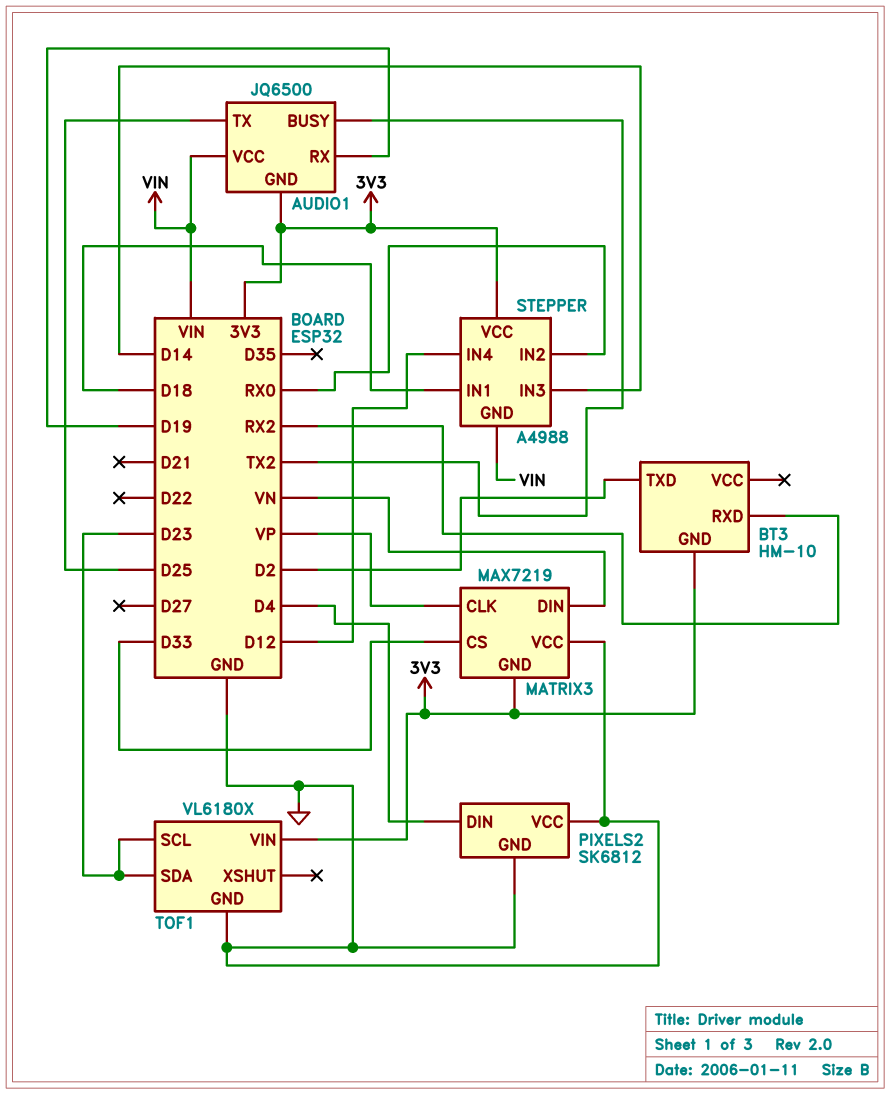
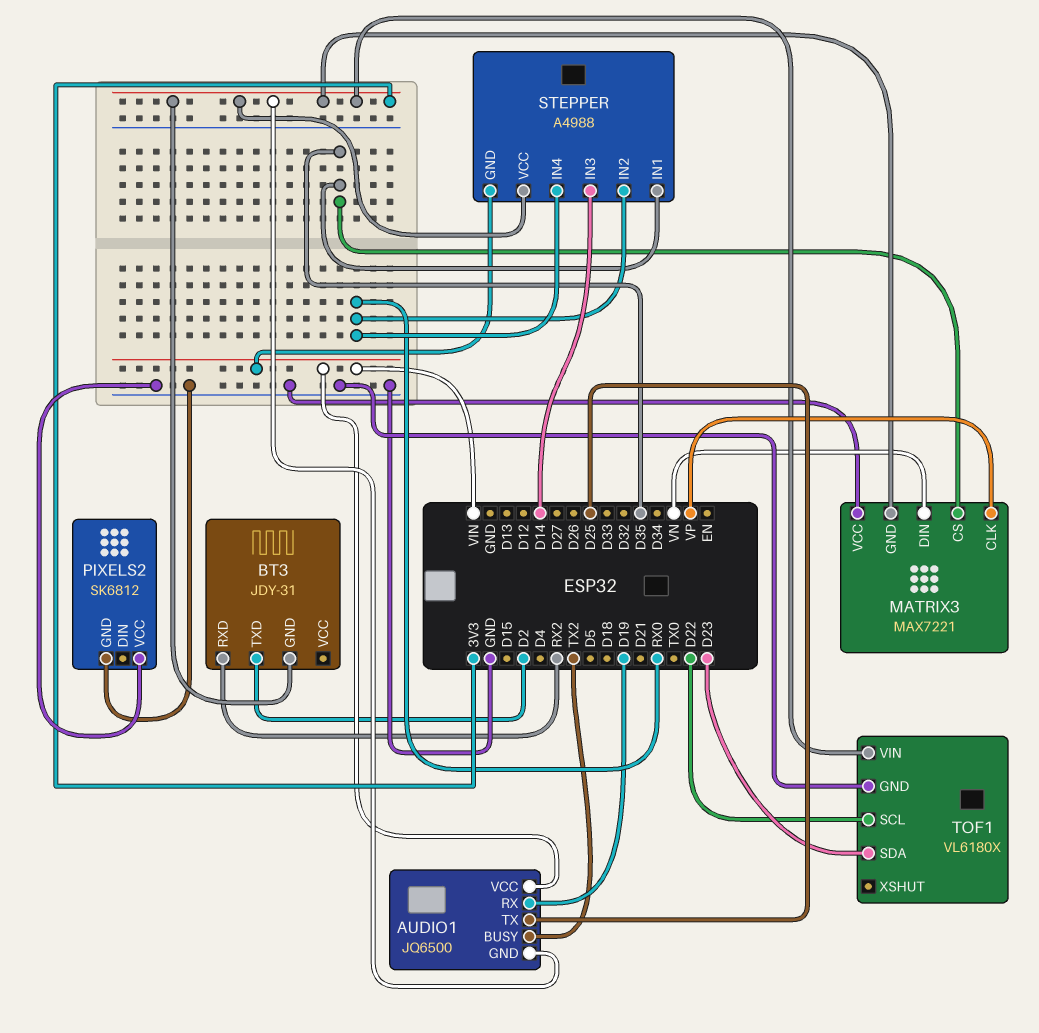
BT3: HM-10 -> JDY-31
MATRIX3: MAX7219 -> MAX7221
MATRIX3 pin CS: D33 -> D35
PIXELS2 pin DIN: D4 -> none
STEPPER pin IN1: D18 -> D35
STEPPER pin IN4: D12 -> RX0
TOF1 pin SCL: D23 -> D22

